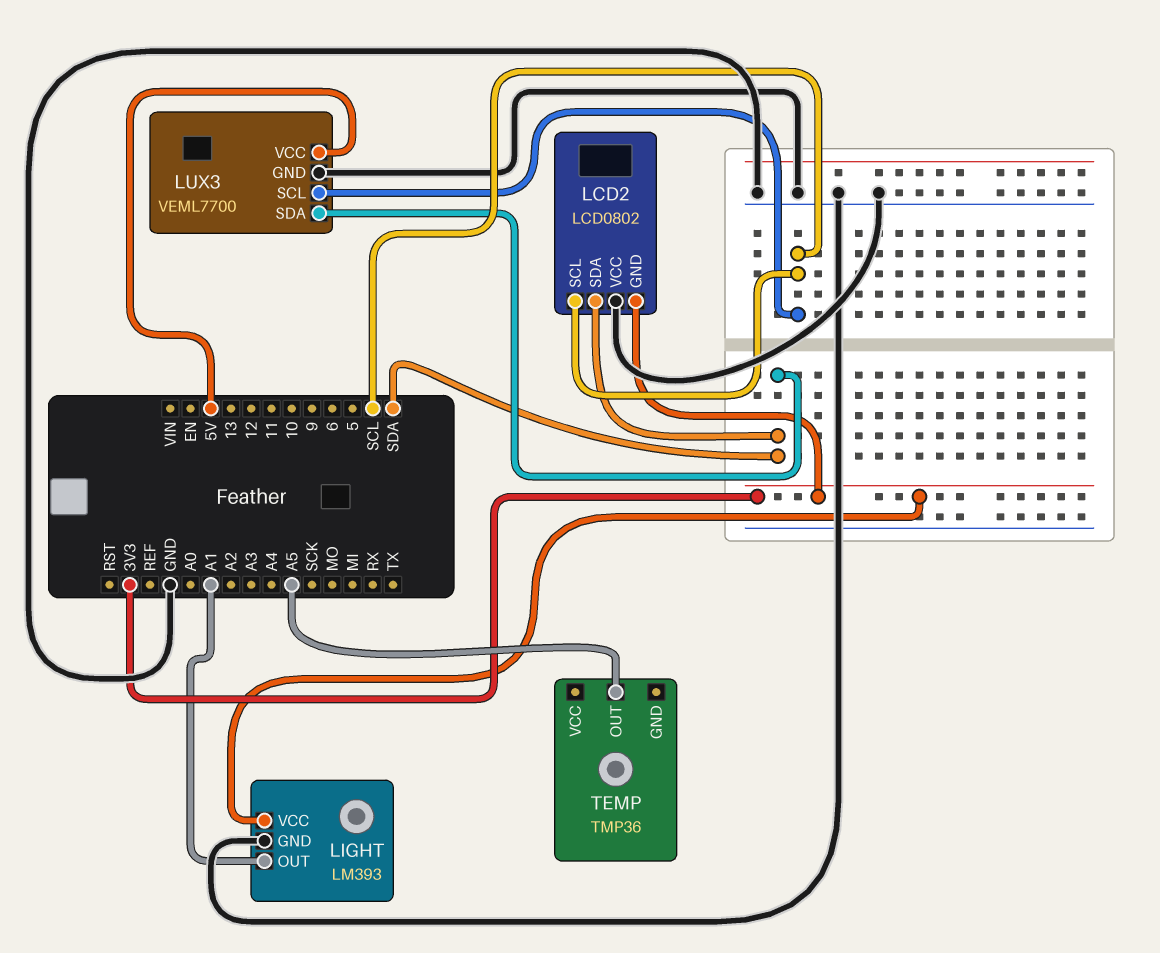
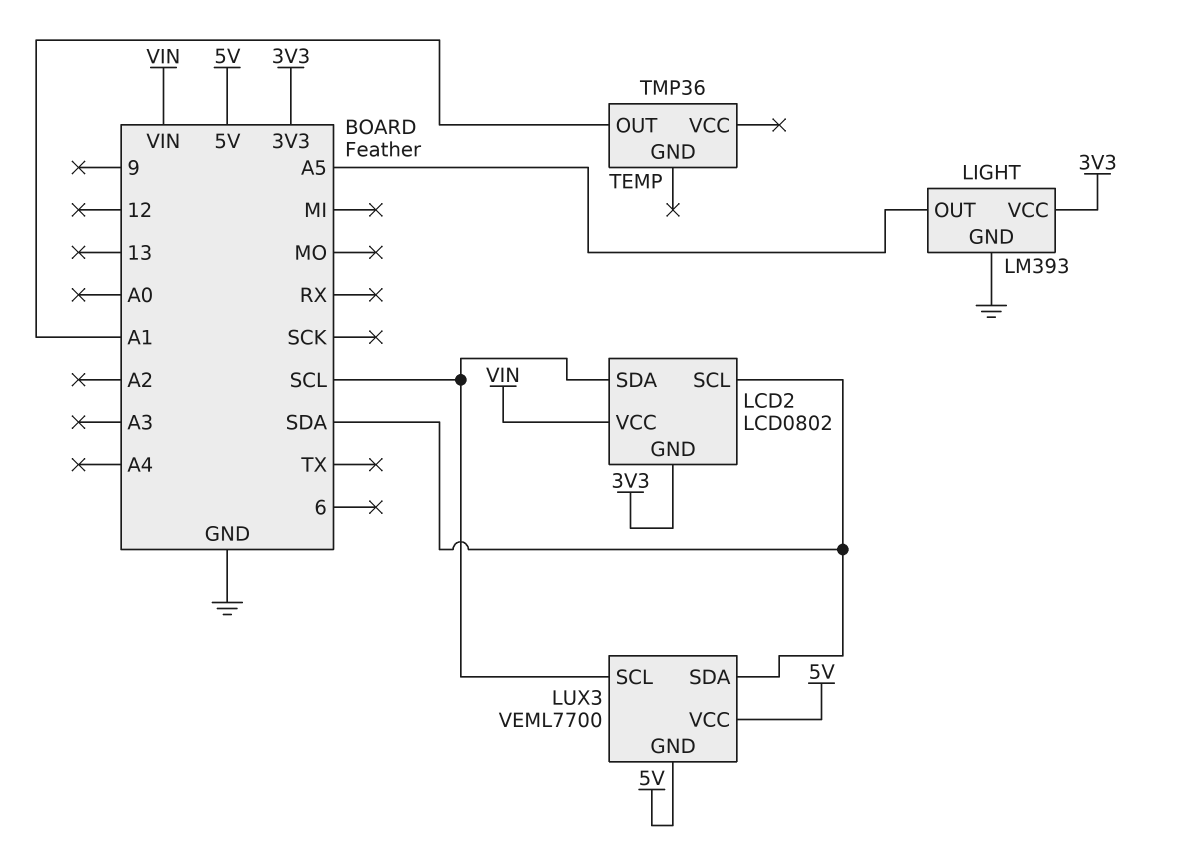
LCD2 pin SCL: SCL -> SDA
LCD2 pin SDA: SDA -> SCL
LCD2 pin VCC: GND -> VIN
LIGHT pin OUT: A1 -> A5
LUX3 pin GND: GND -> 5V
TEMP pin OUT: A5 -> A1

